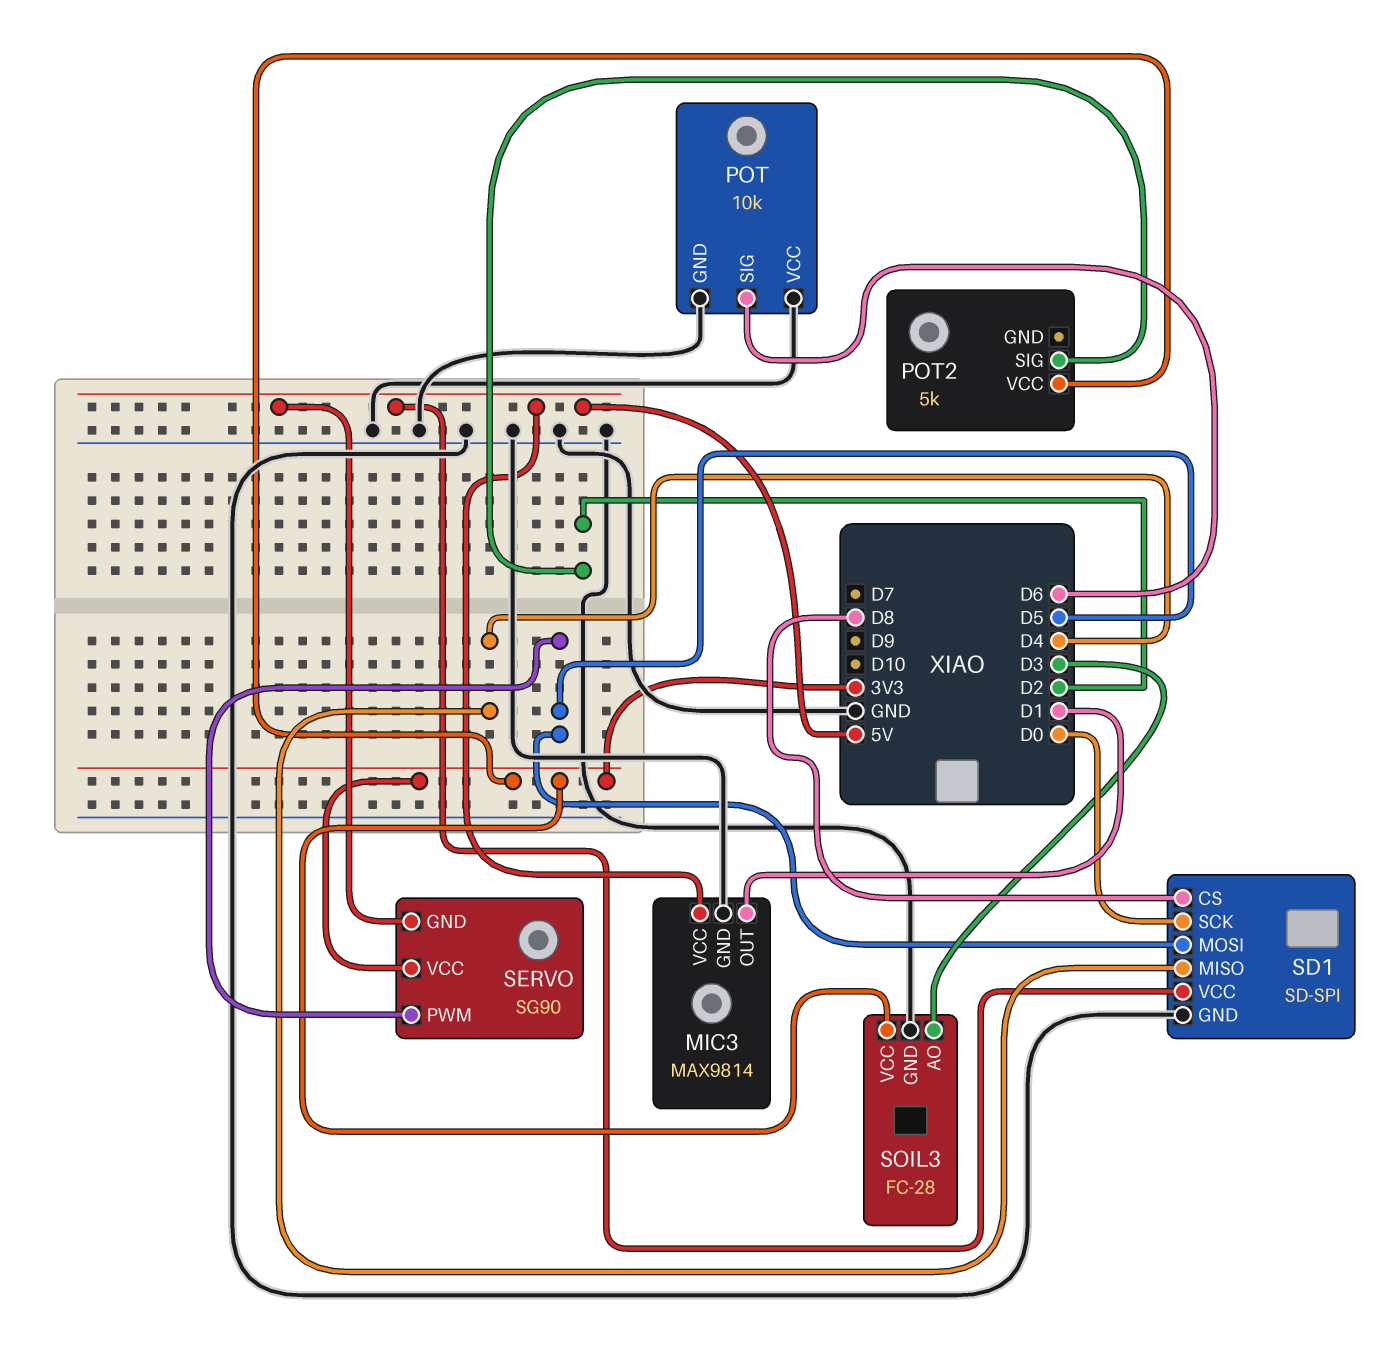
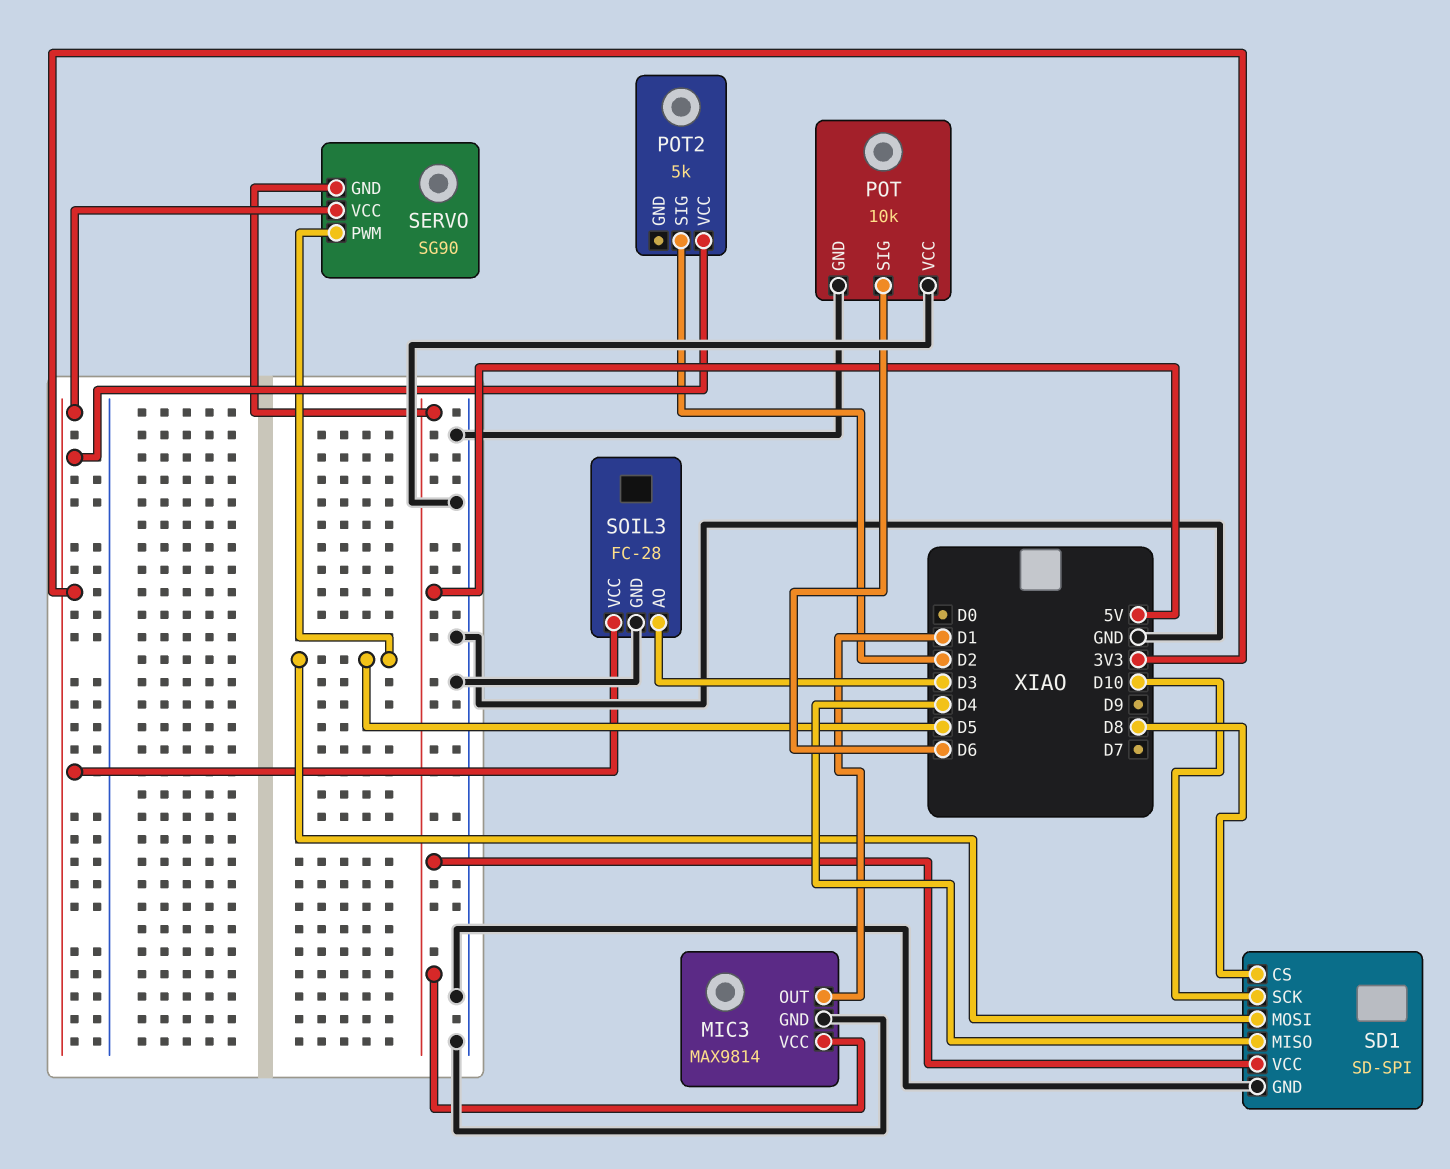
SD1 pin SCK: D0 -> D10

